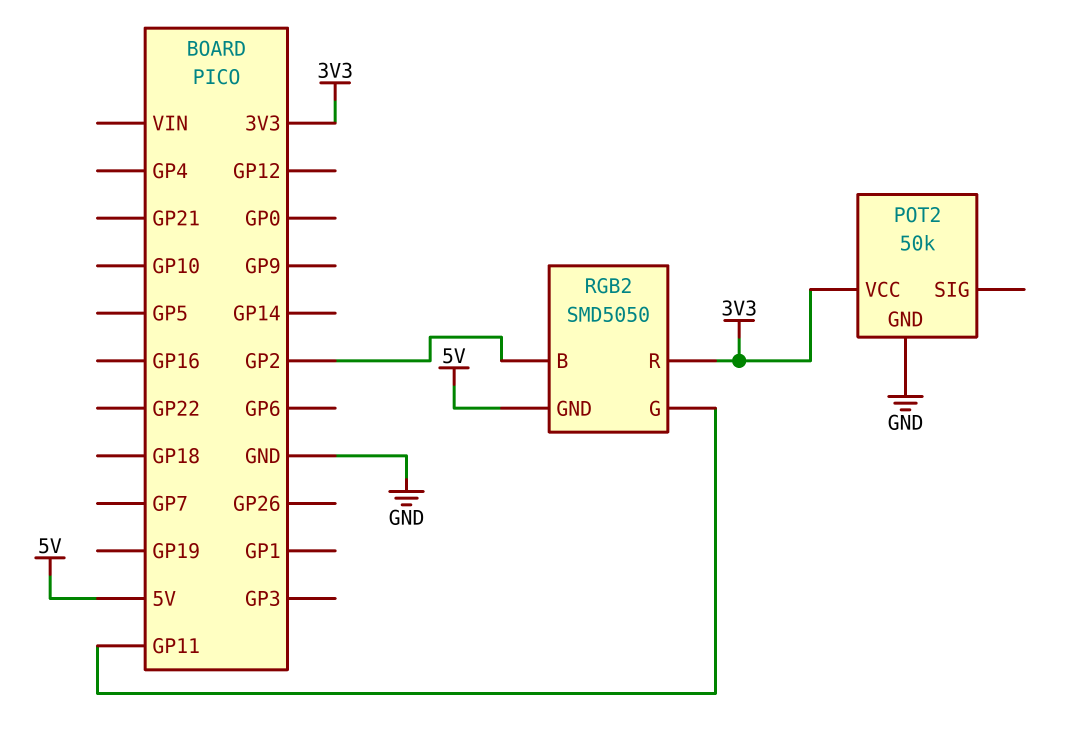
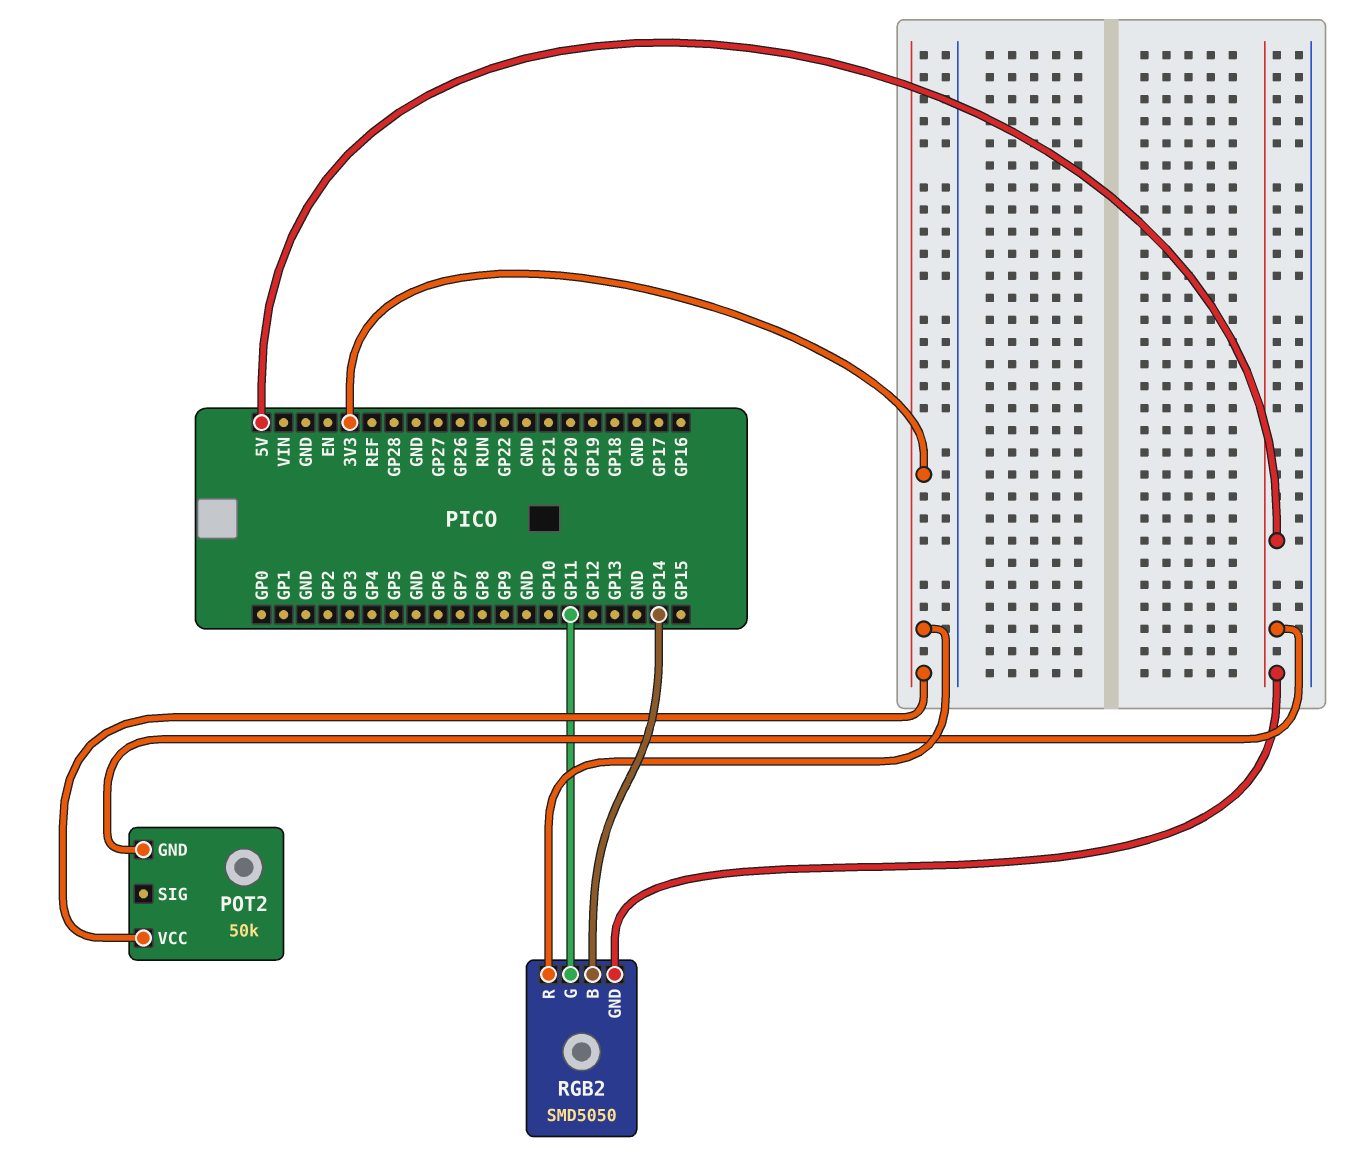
POT2 pin GND: GND -> 5V
RGB2 pin B: GP2 -> GP14

